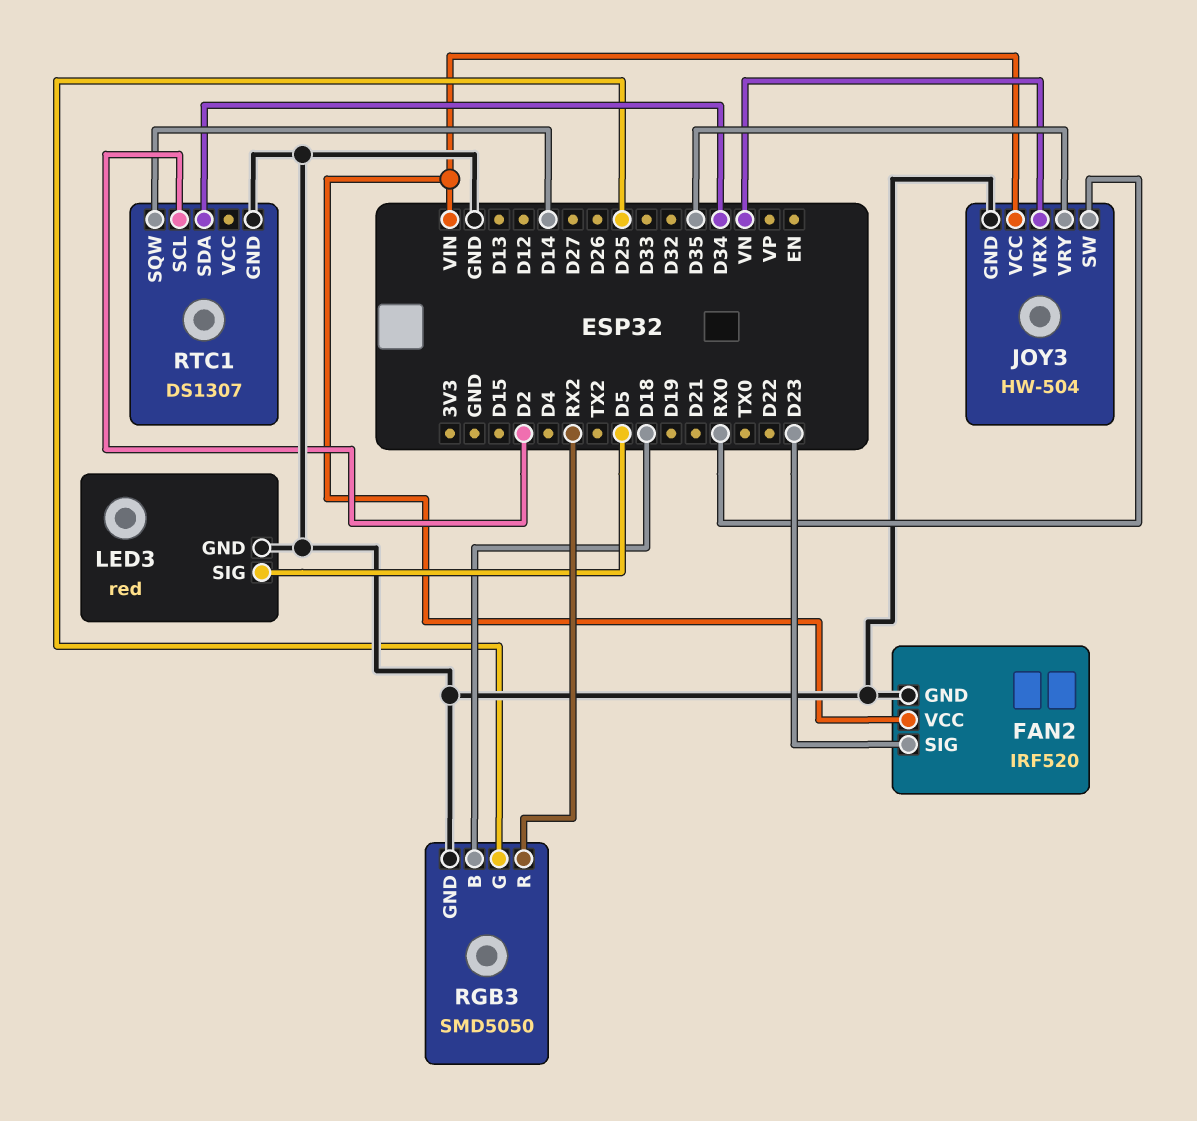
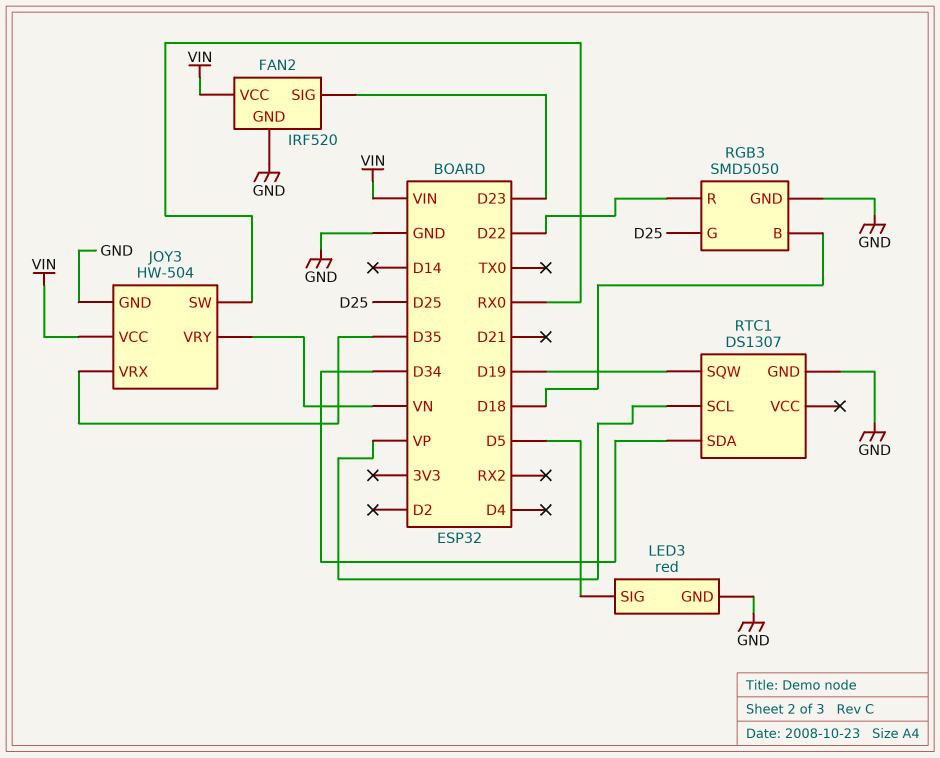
JOY3 pin VRX: VN -> D35
JOY3 pin VRY: D35 -> VN
RGB3 pin R: RX2 -> D22
RTC1 pin SCL: D2 -> VP
RTC1 pin SQW: D14 -> D19

